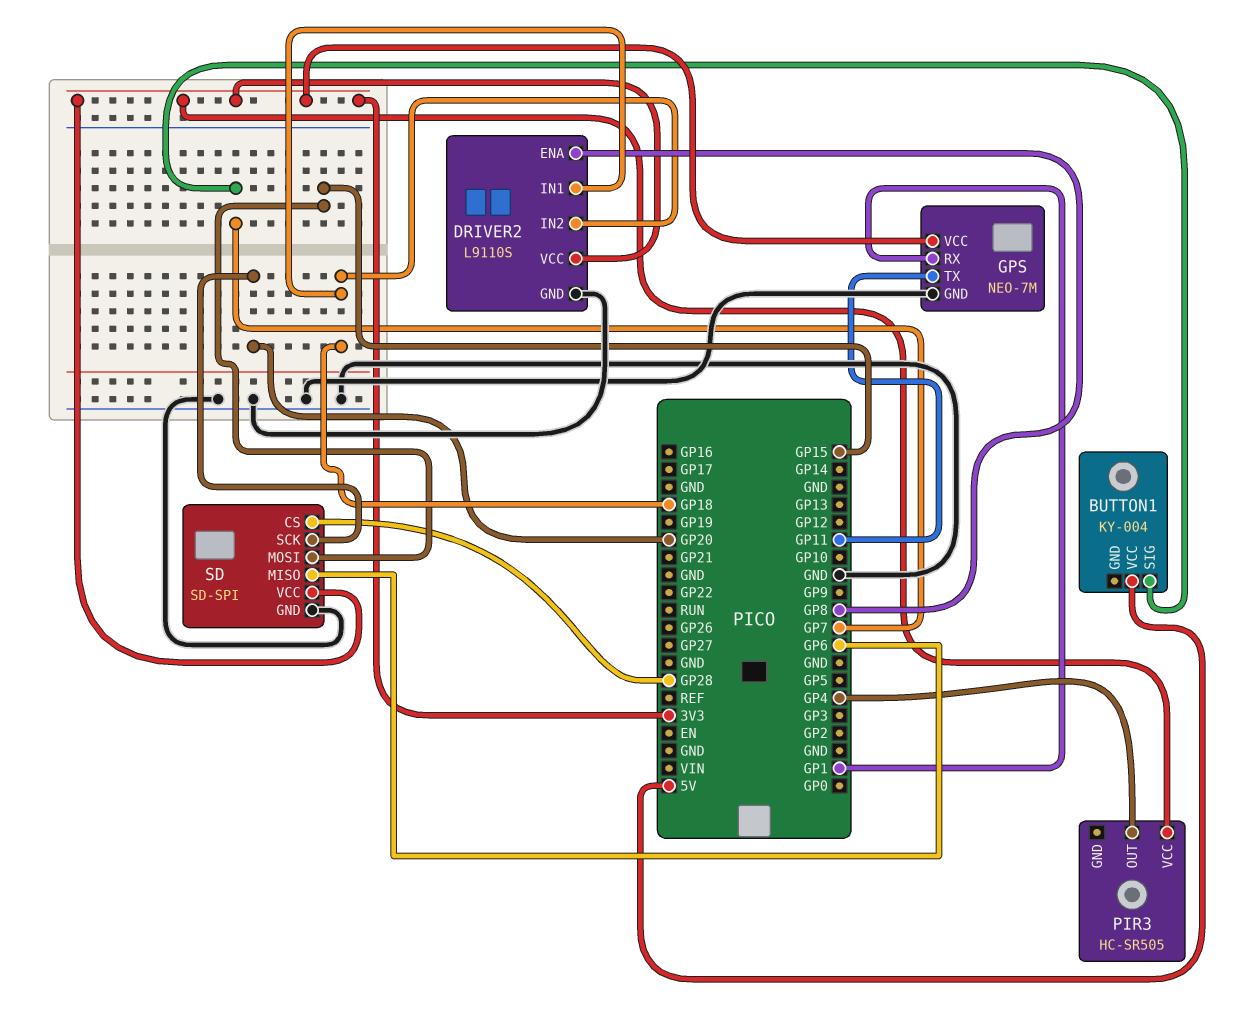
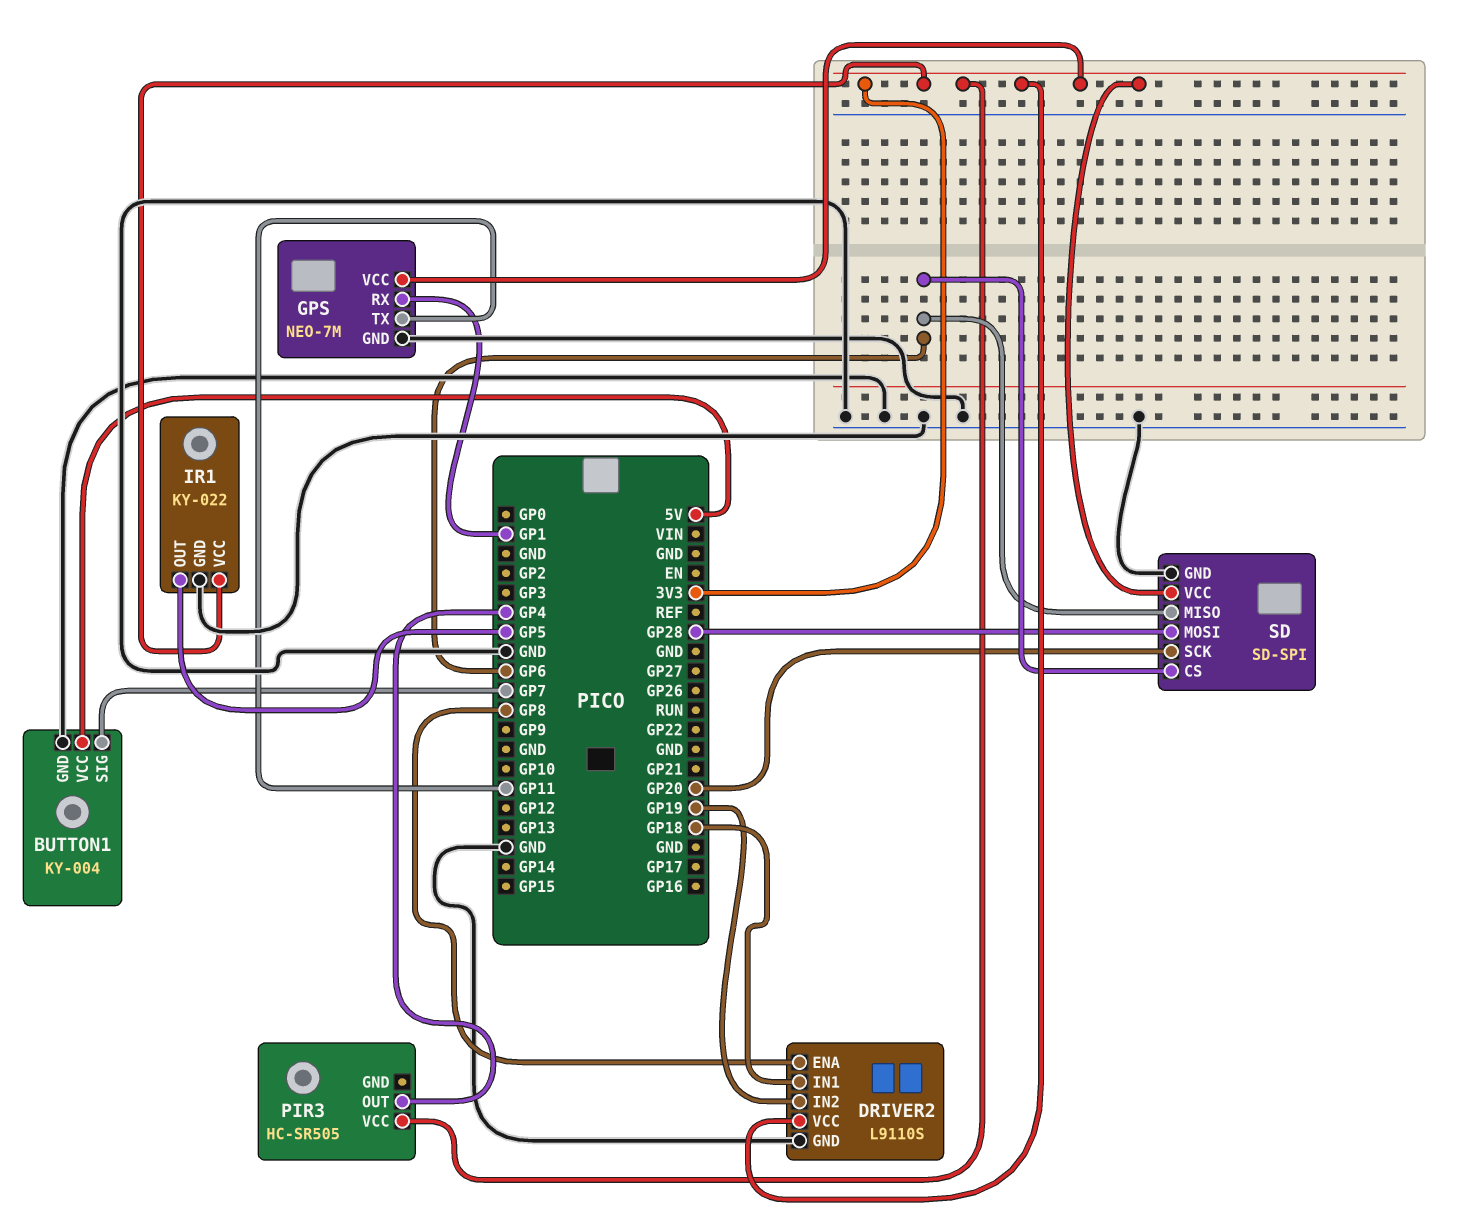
BUTTON1 pin GND: none -> GND
DRIVER2 pin IN2: GP18 -> GP19
IR1: none -> KY-022
IR1 pin GND: none -> GND
IR1 pin OUT: none -> GP5
IR1 pin VCC: none -> 3V3
SD pin CS: GP28 -> GP6
SD pin MOSI: GP15 -> GP28

